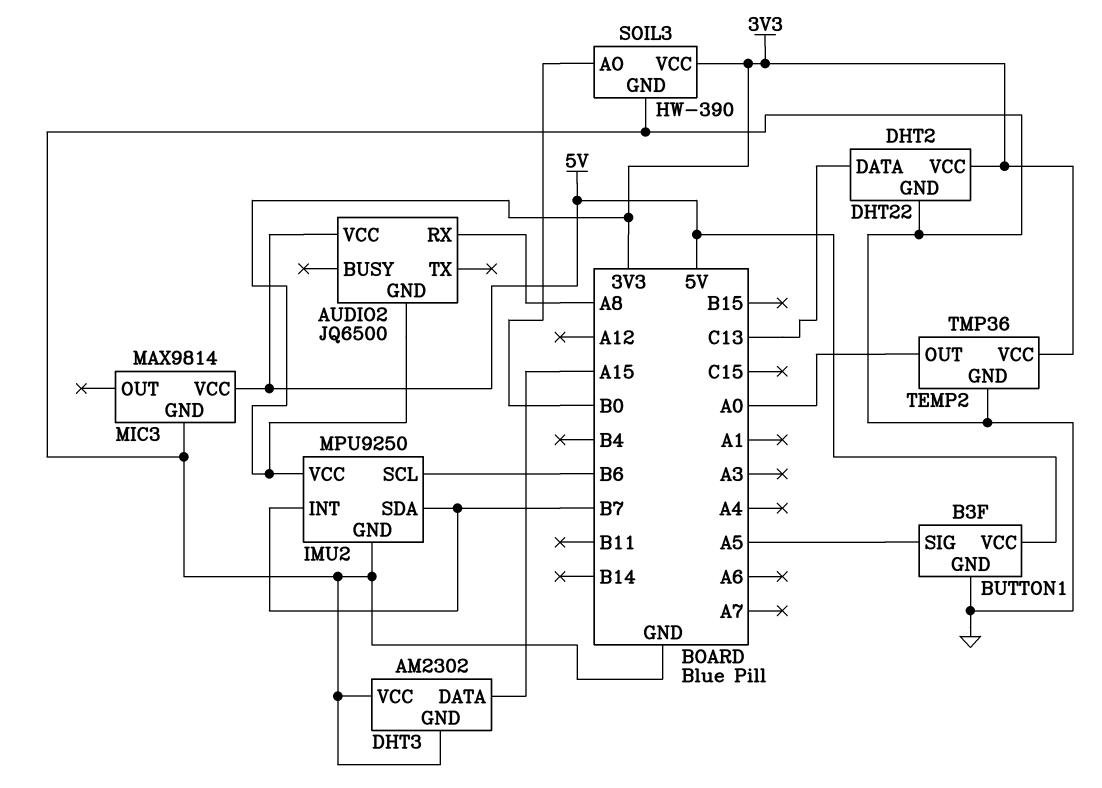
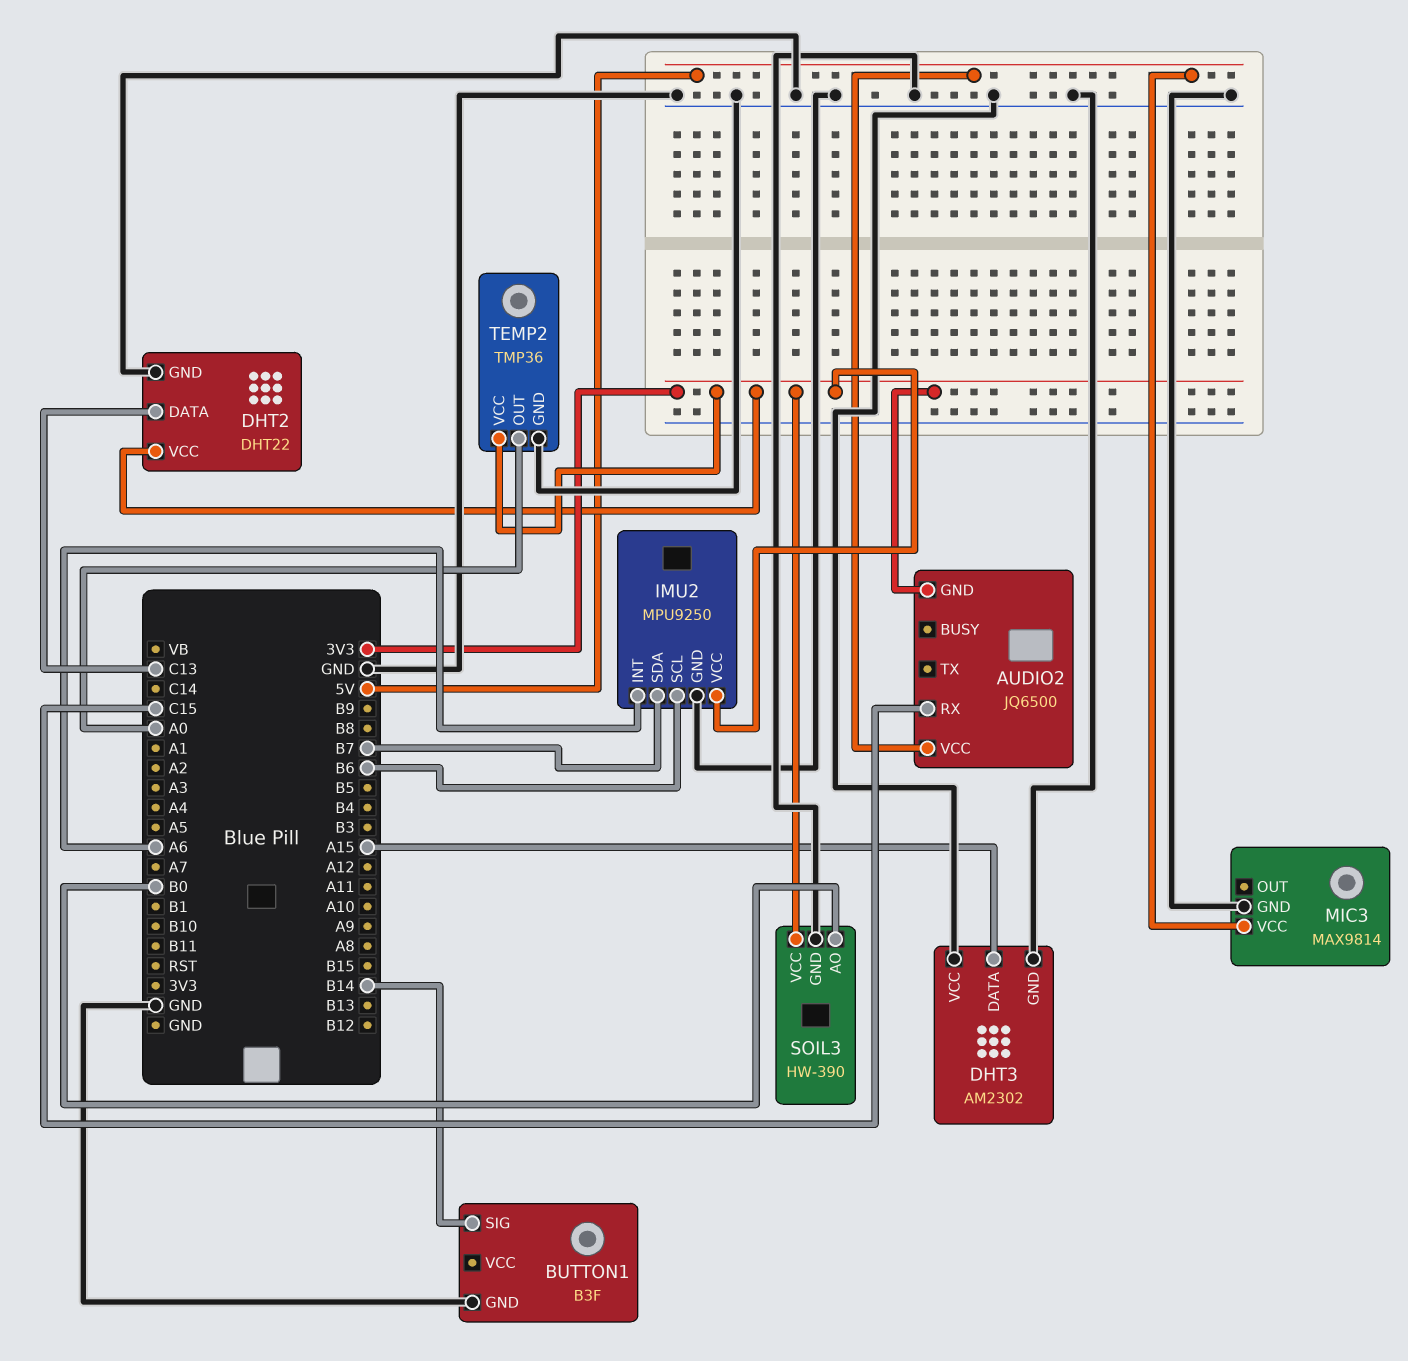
AUDIO2 pin RX: A8 -> C15
BUTTON1 pin SIG: A5 -> B14
BUTTON1 pin VCC: 5V -> none
IMU2 pin INT: B7 -> A6

